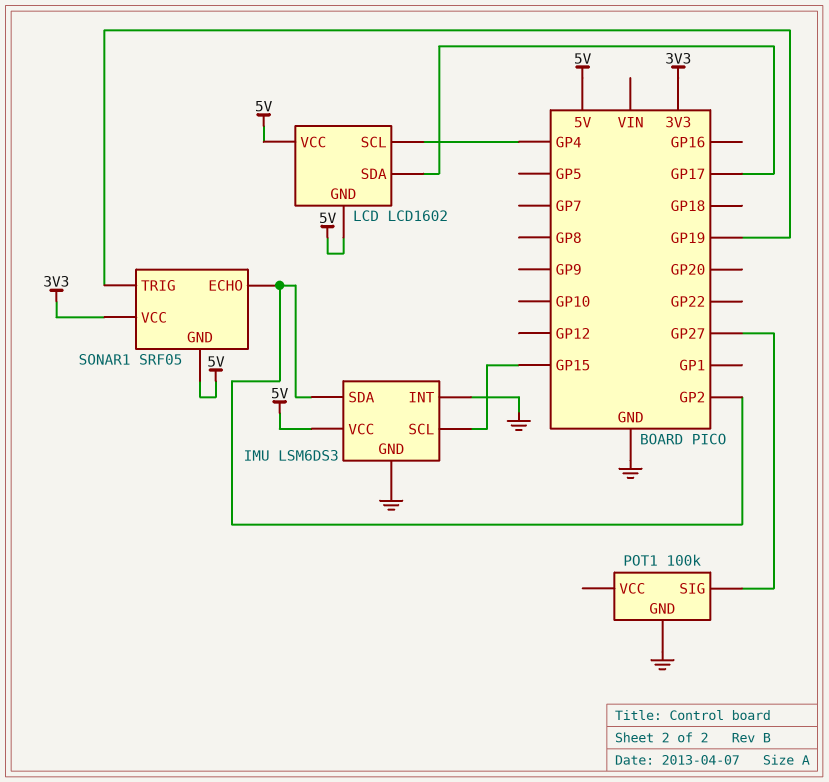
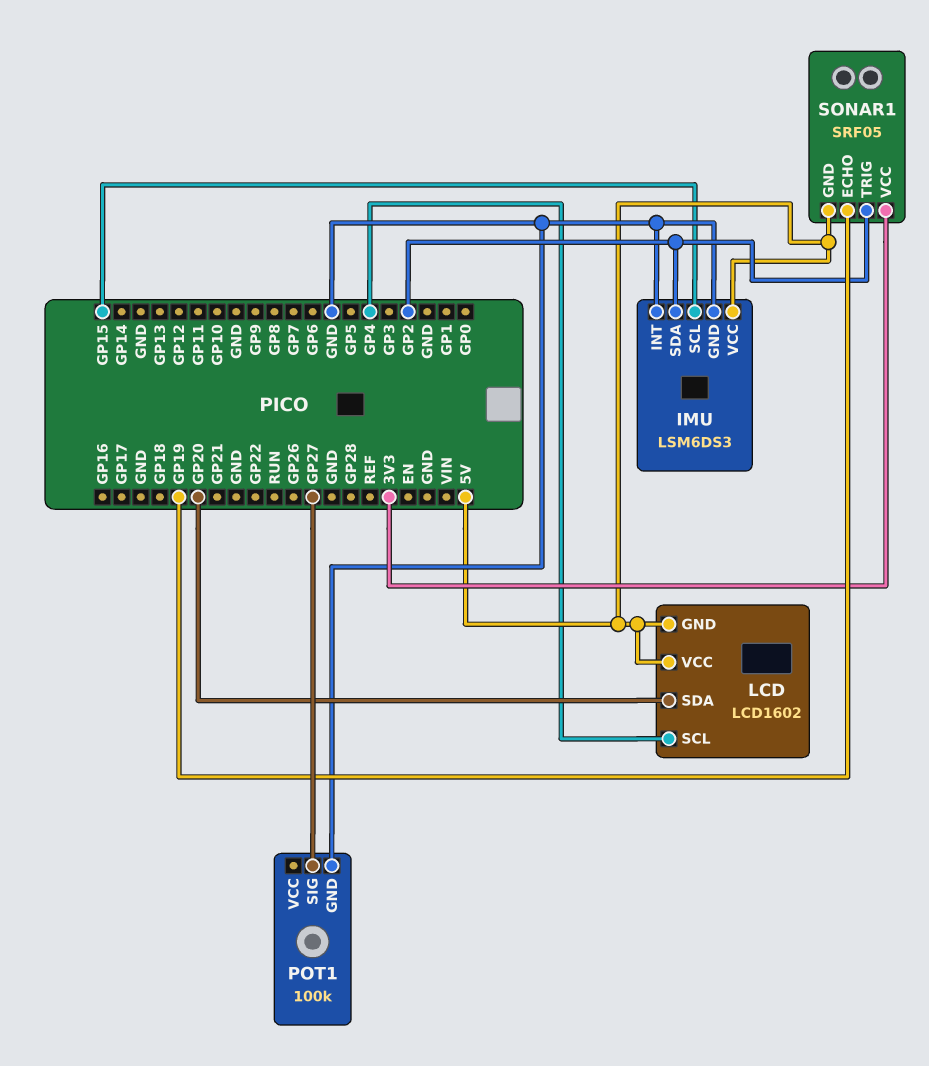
LCD pin SDA: GP17 -> GP20
SONAR1 pin ECHO: GP2 -> GP19
SONAR1 pin TRIG: GP19 -> GP2

